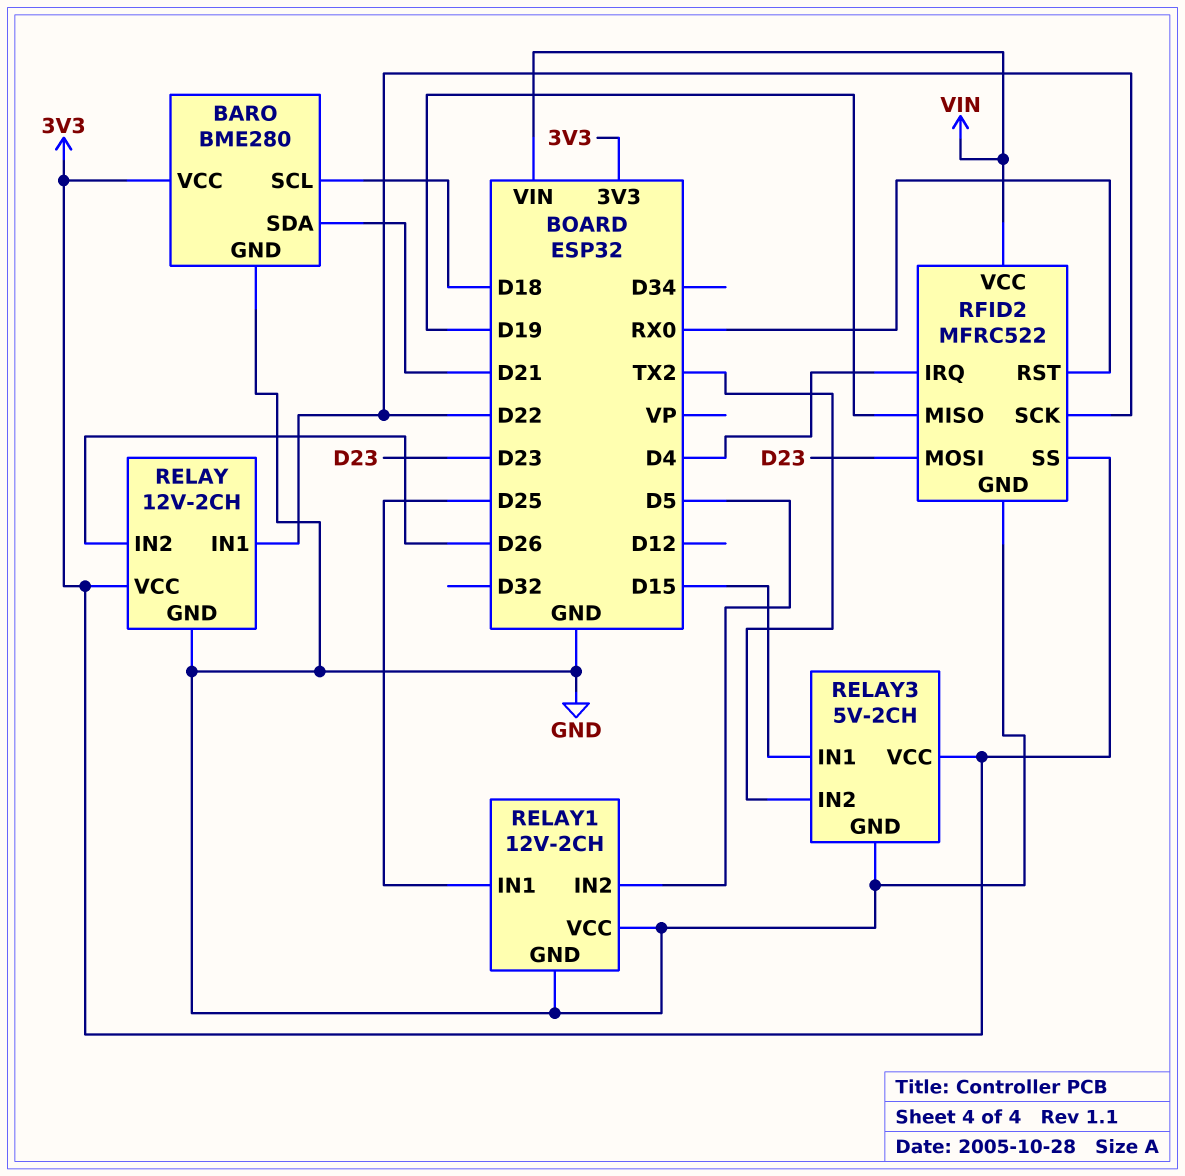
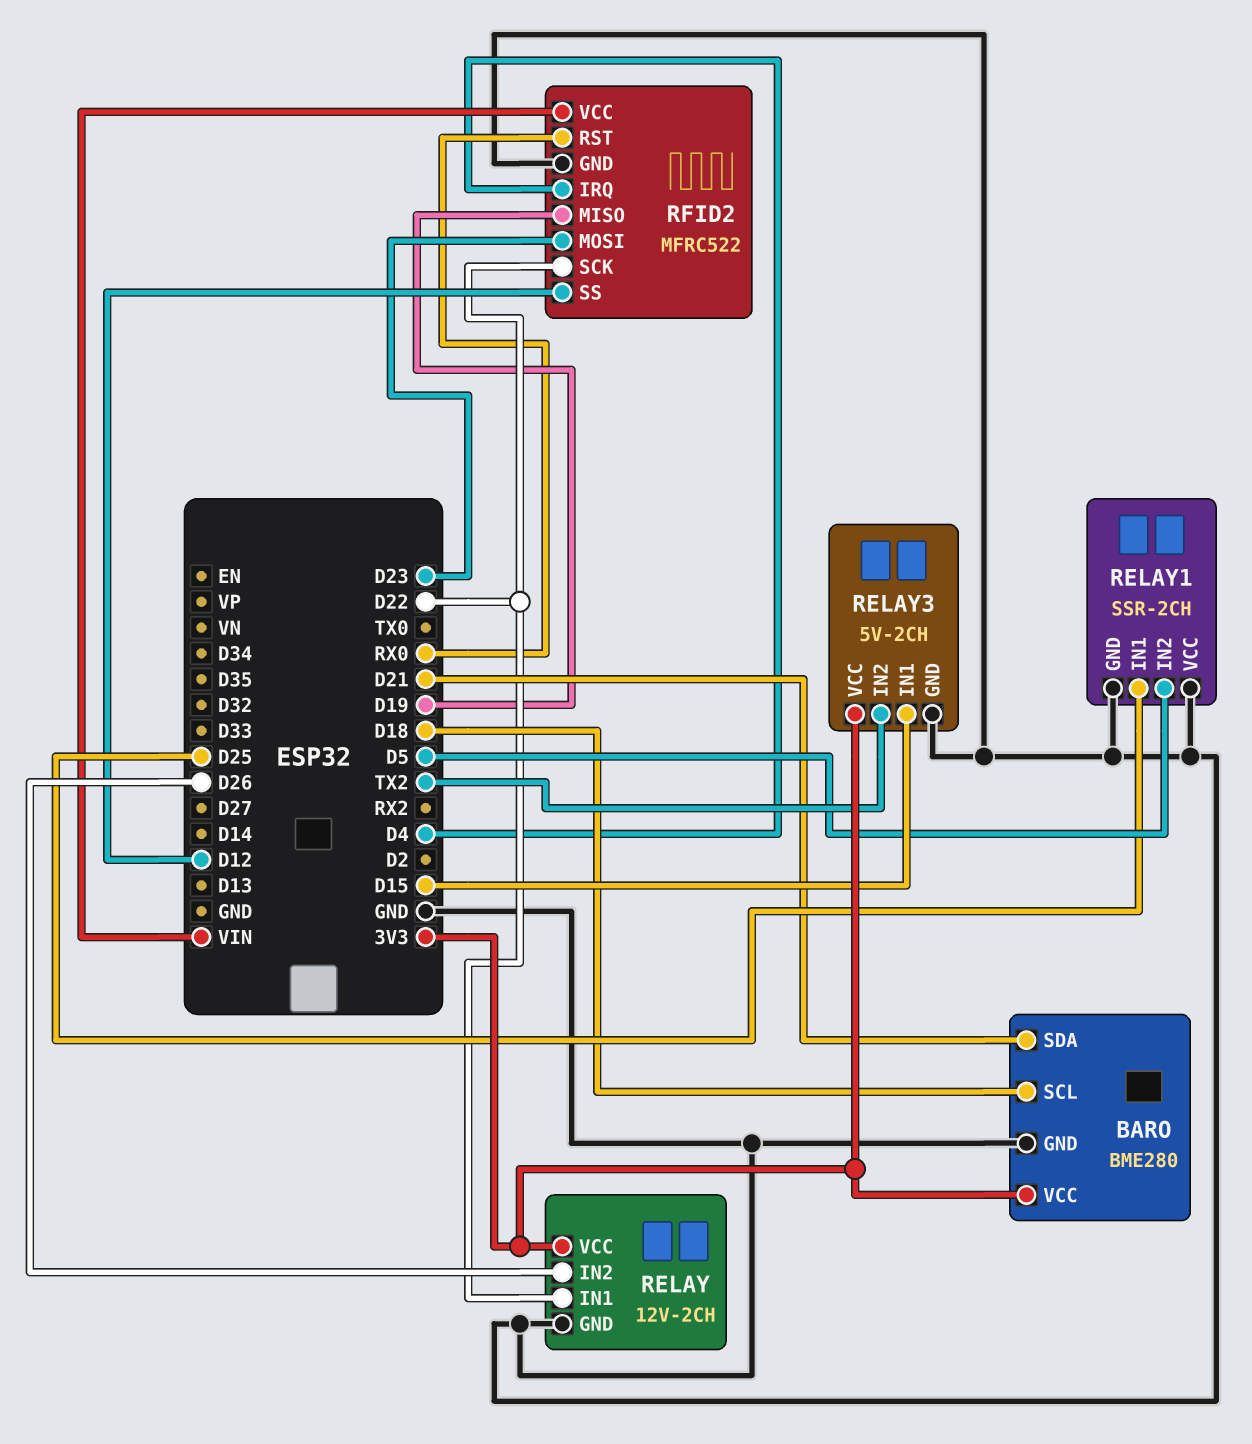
RELAY1: 12V-2CH -> SSR-2CH
RFID2 pin SS: 3V3 -> D12

